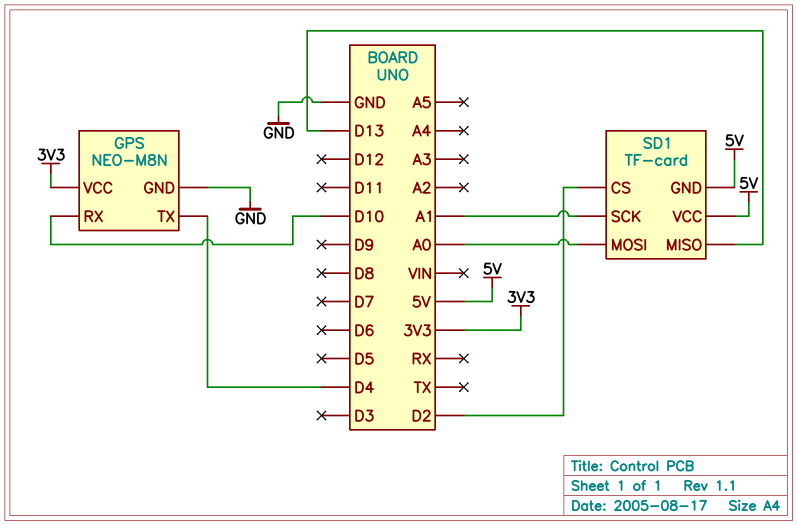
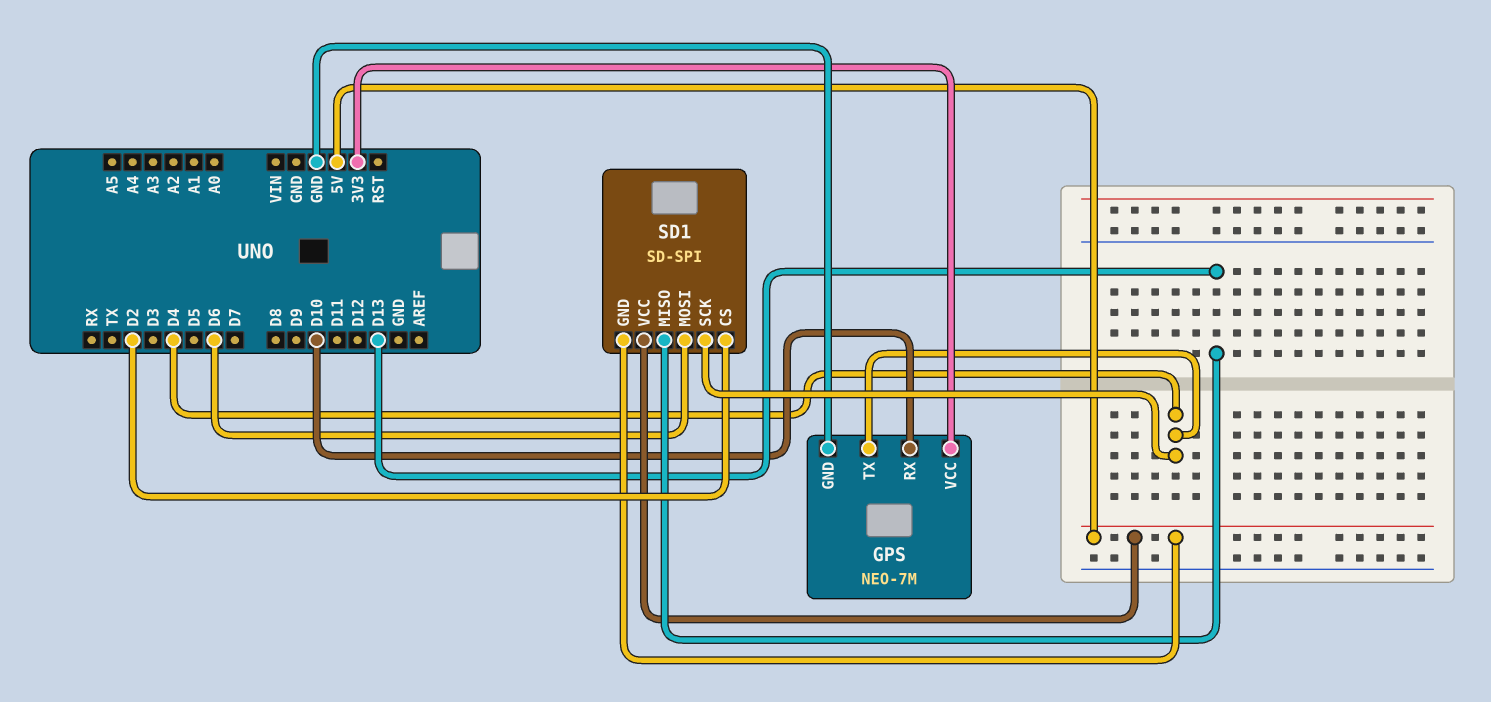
GPS: NEO-M8N -> NEO-7M
SD1: TF-card -> SD-SPI
SD1 pin MOSI: A0 -> D6
SD1 pin SCK: A1 -> D4

